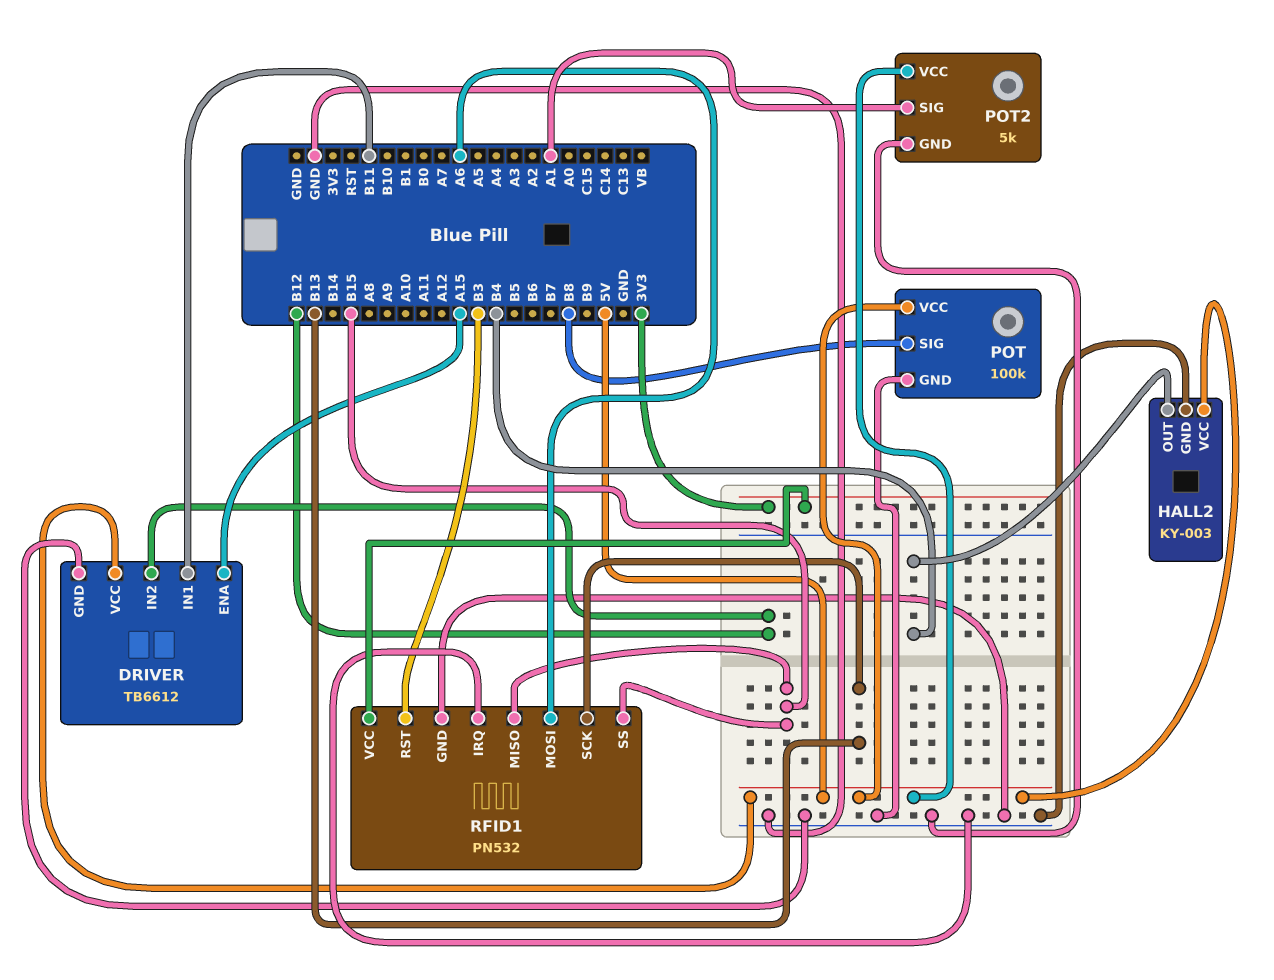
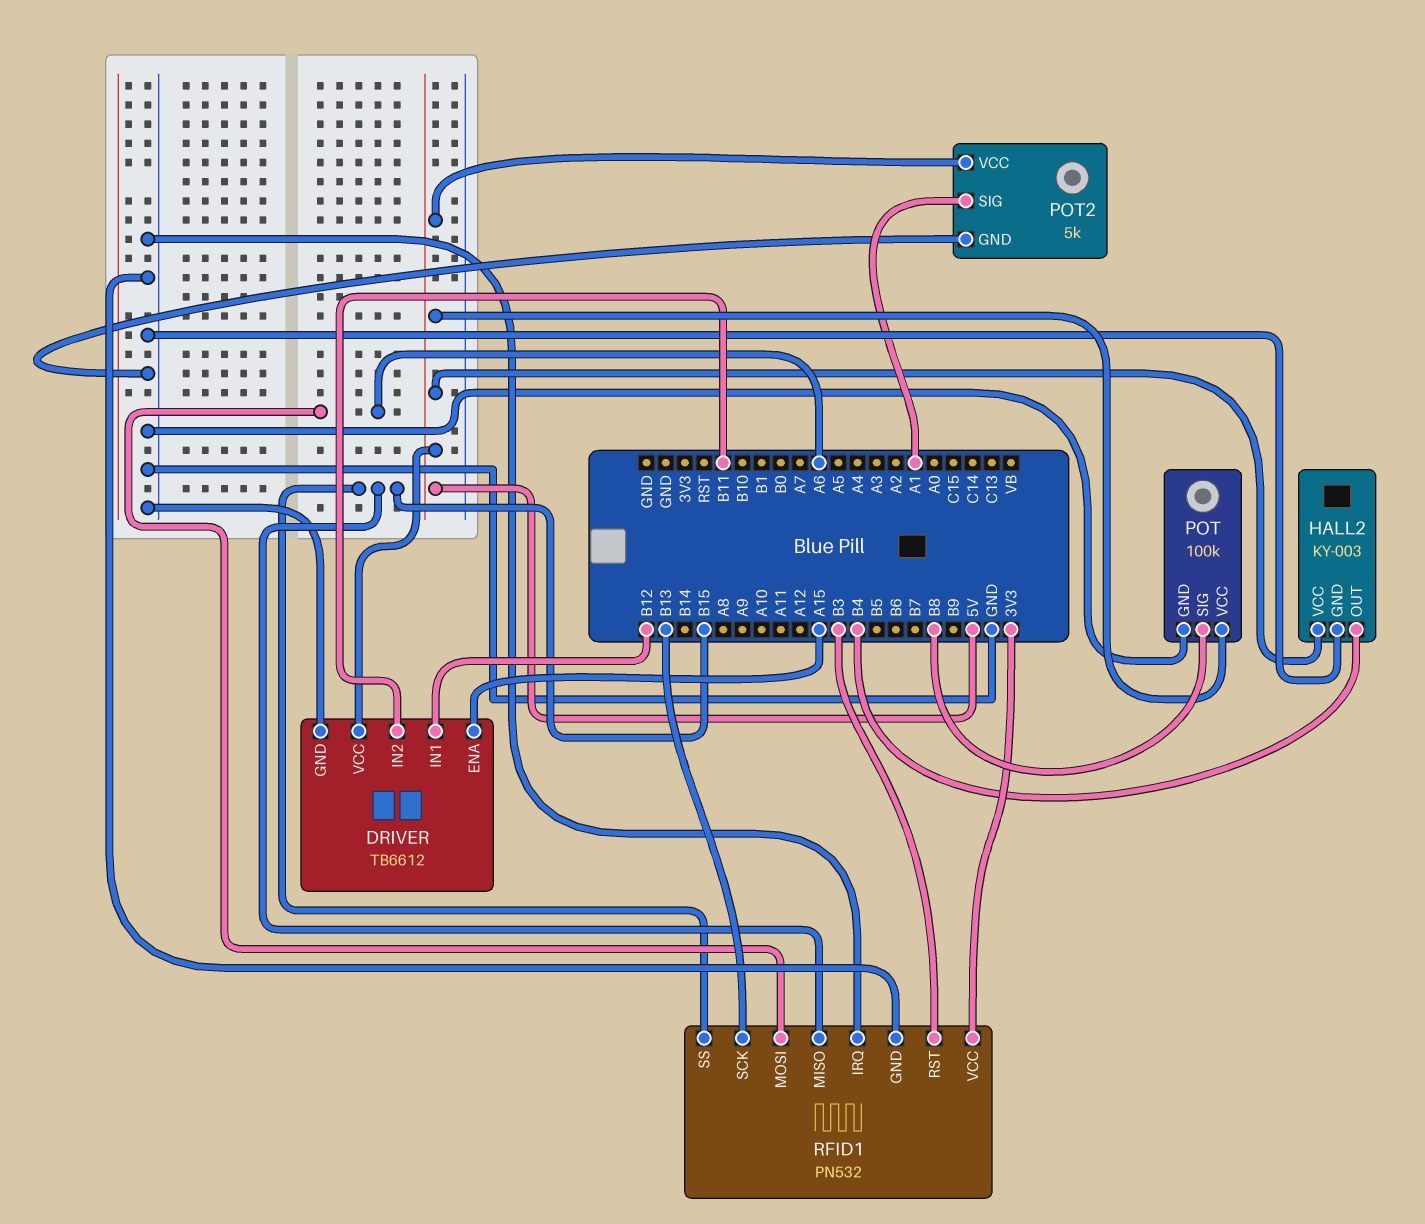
DRIVER pin IN1: B11 -> B12
DRIVER pin IN2: B12 -> B11

